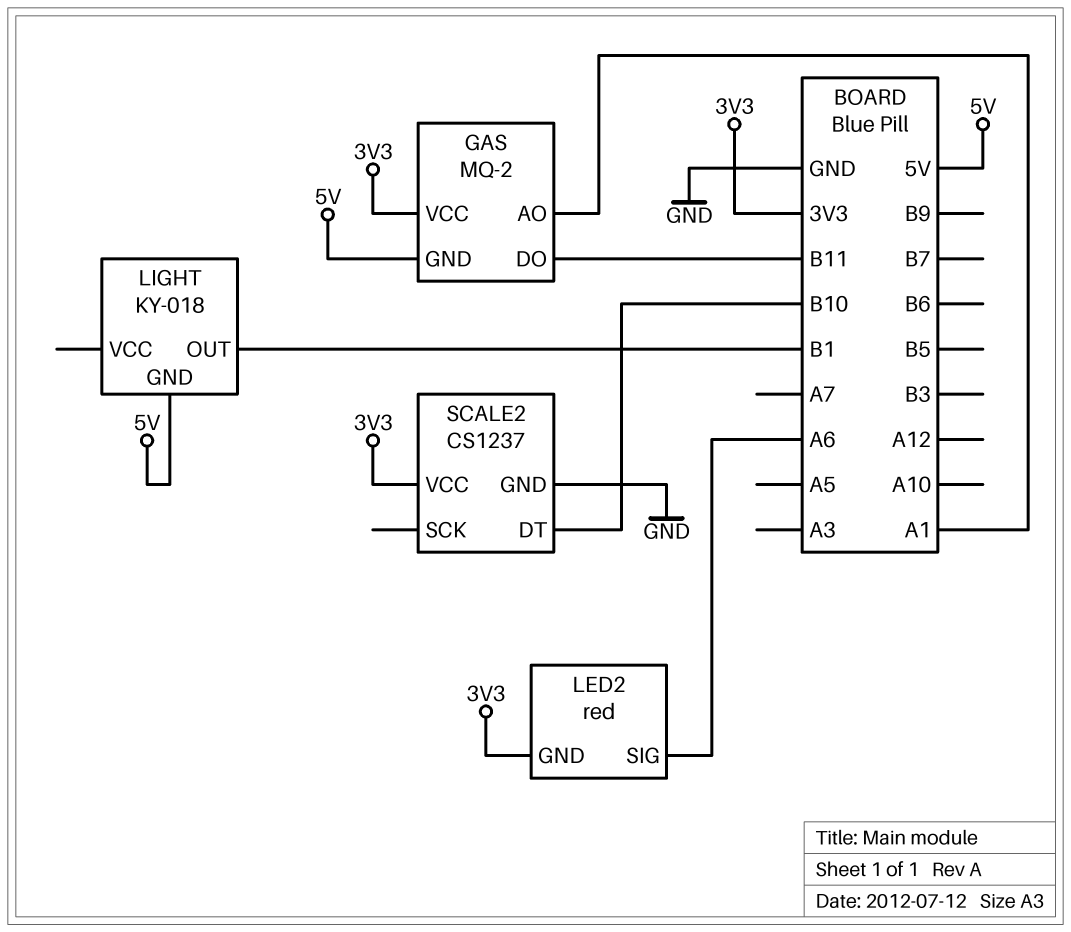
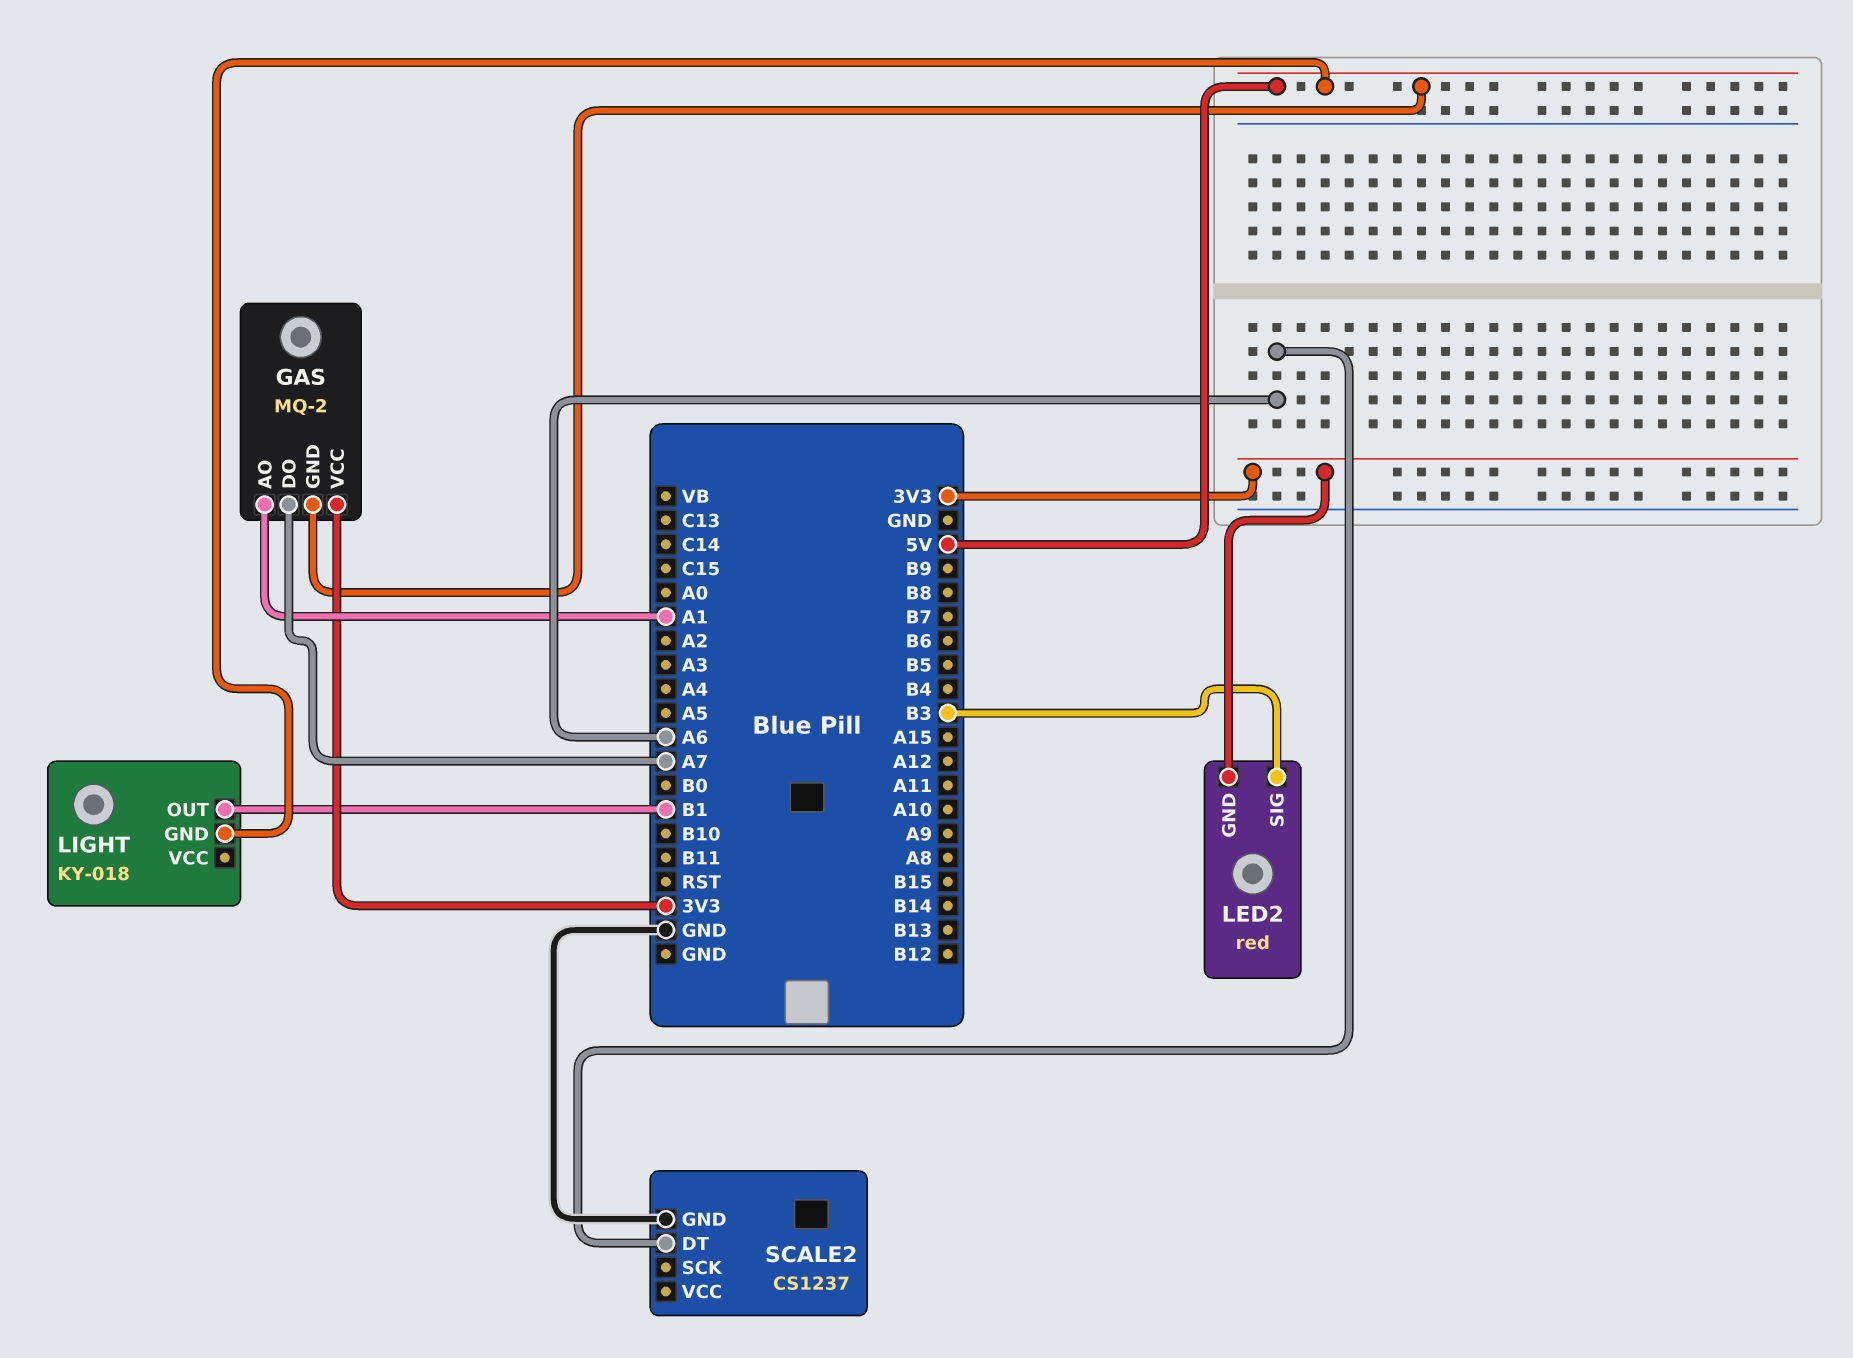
GAS pin DO: B11 -> A7
LED2 pin SIG: A6 -> B3
SCALE2 pin DT: B10 -> A6
SCALE2 pin VCC: 3V3 -> none

